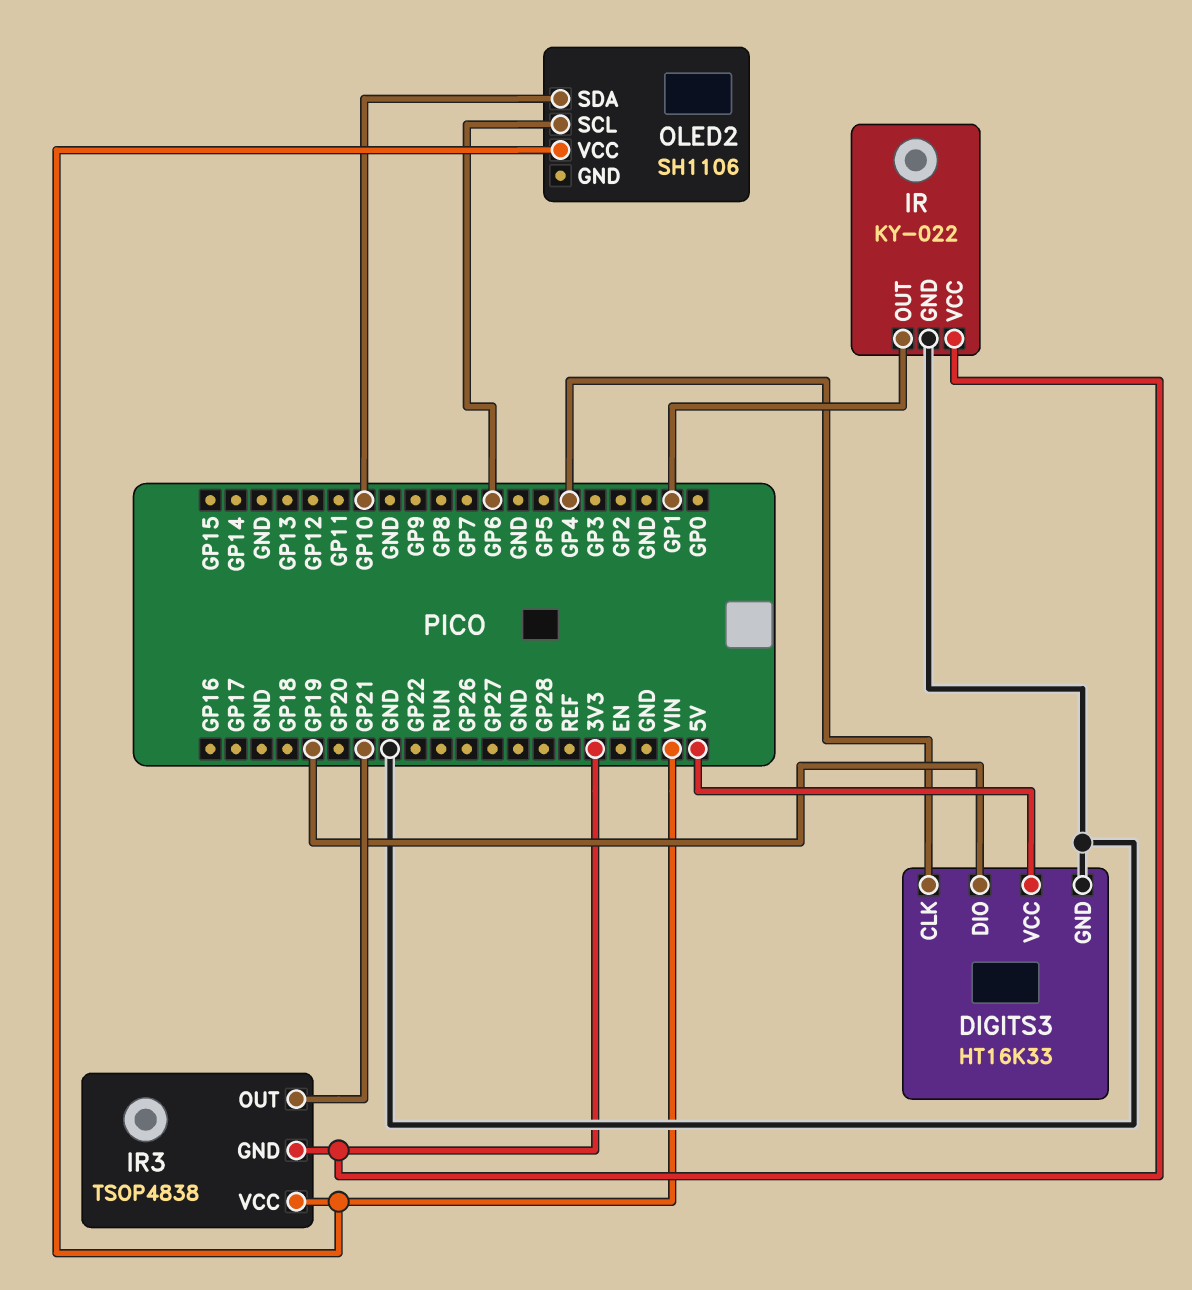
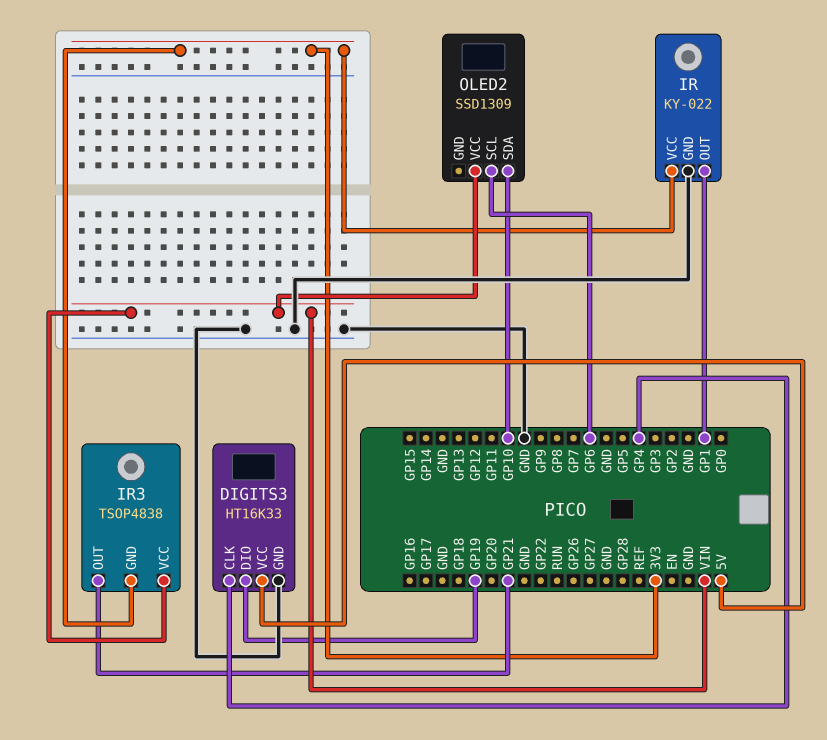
OLED2: SH1106 -> SSD1309

